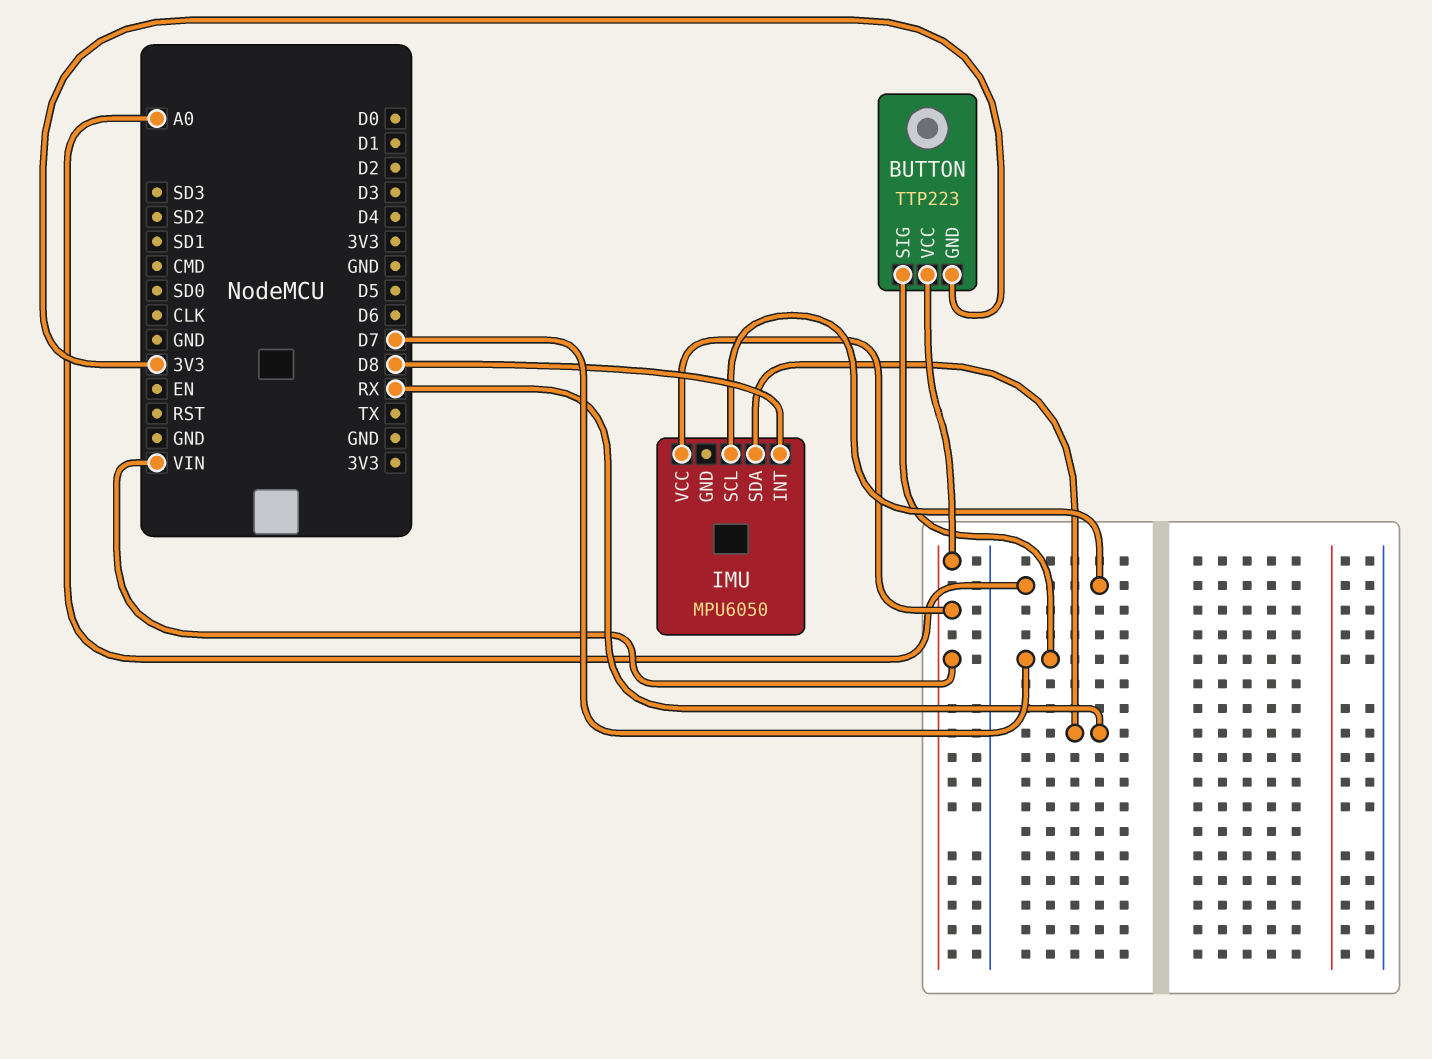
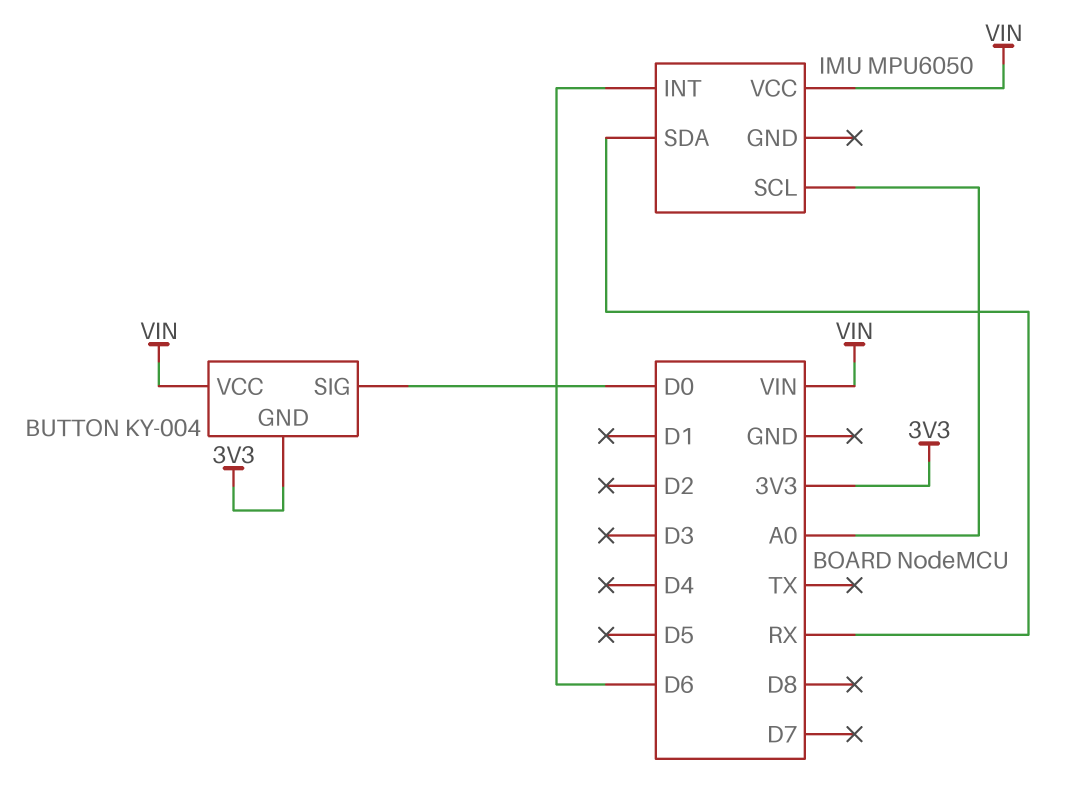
BUTTON: TTP223 -> KY-004
BUTTON pin SIG: D7 -> D0
IMU pin INT: D8 -> D6

